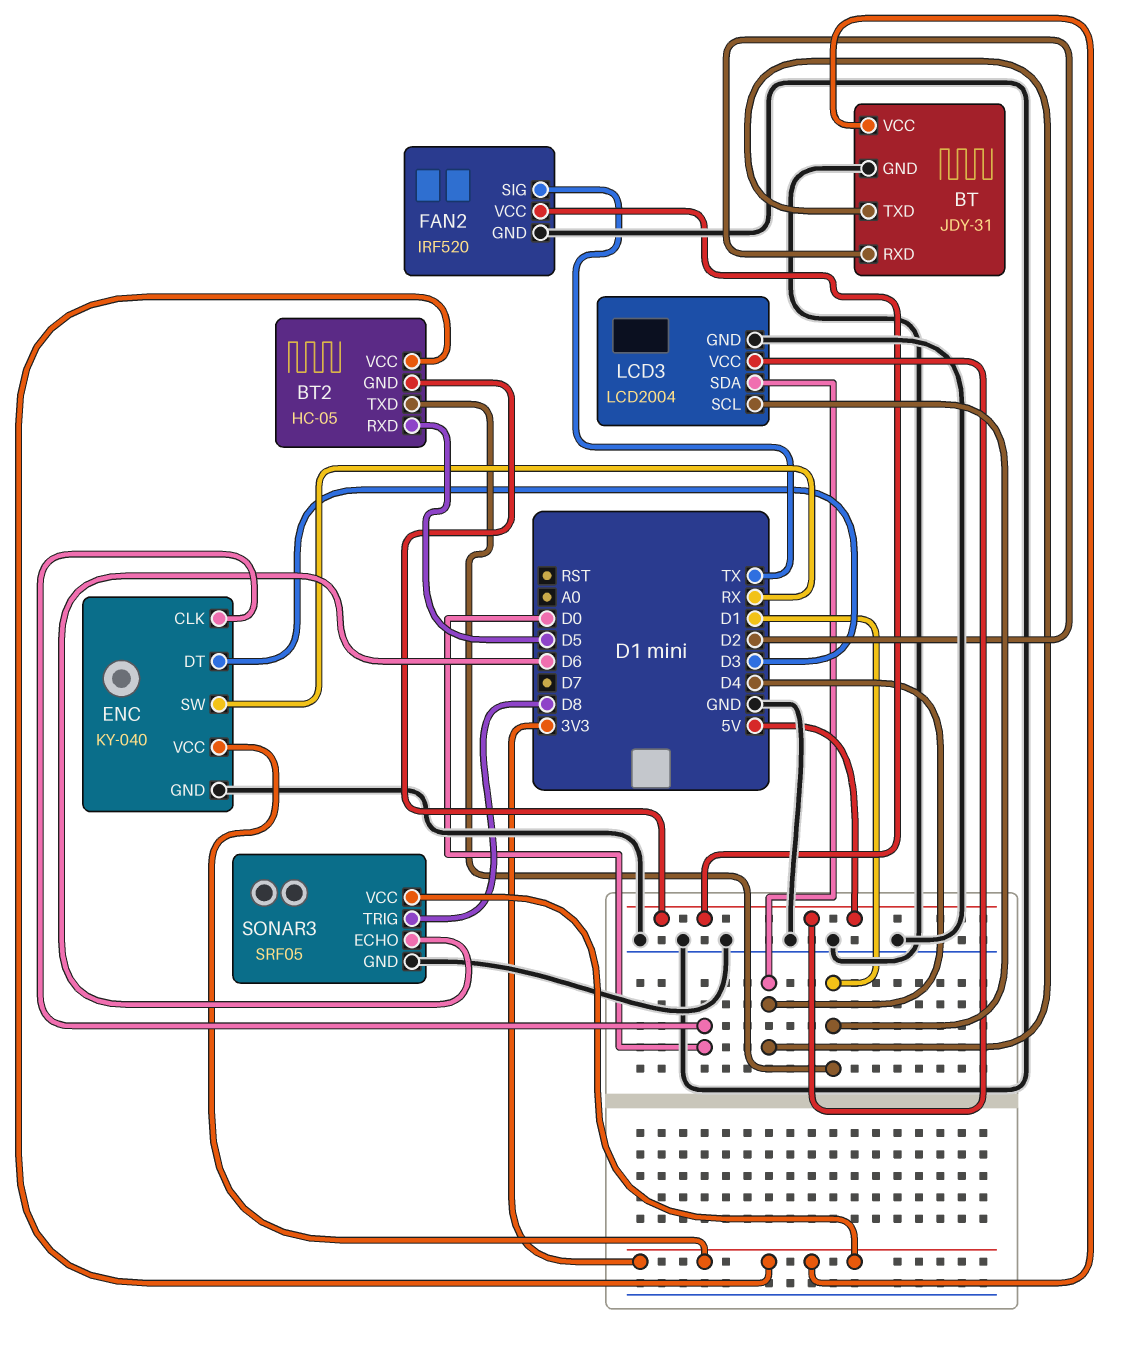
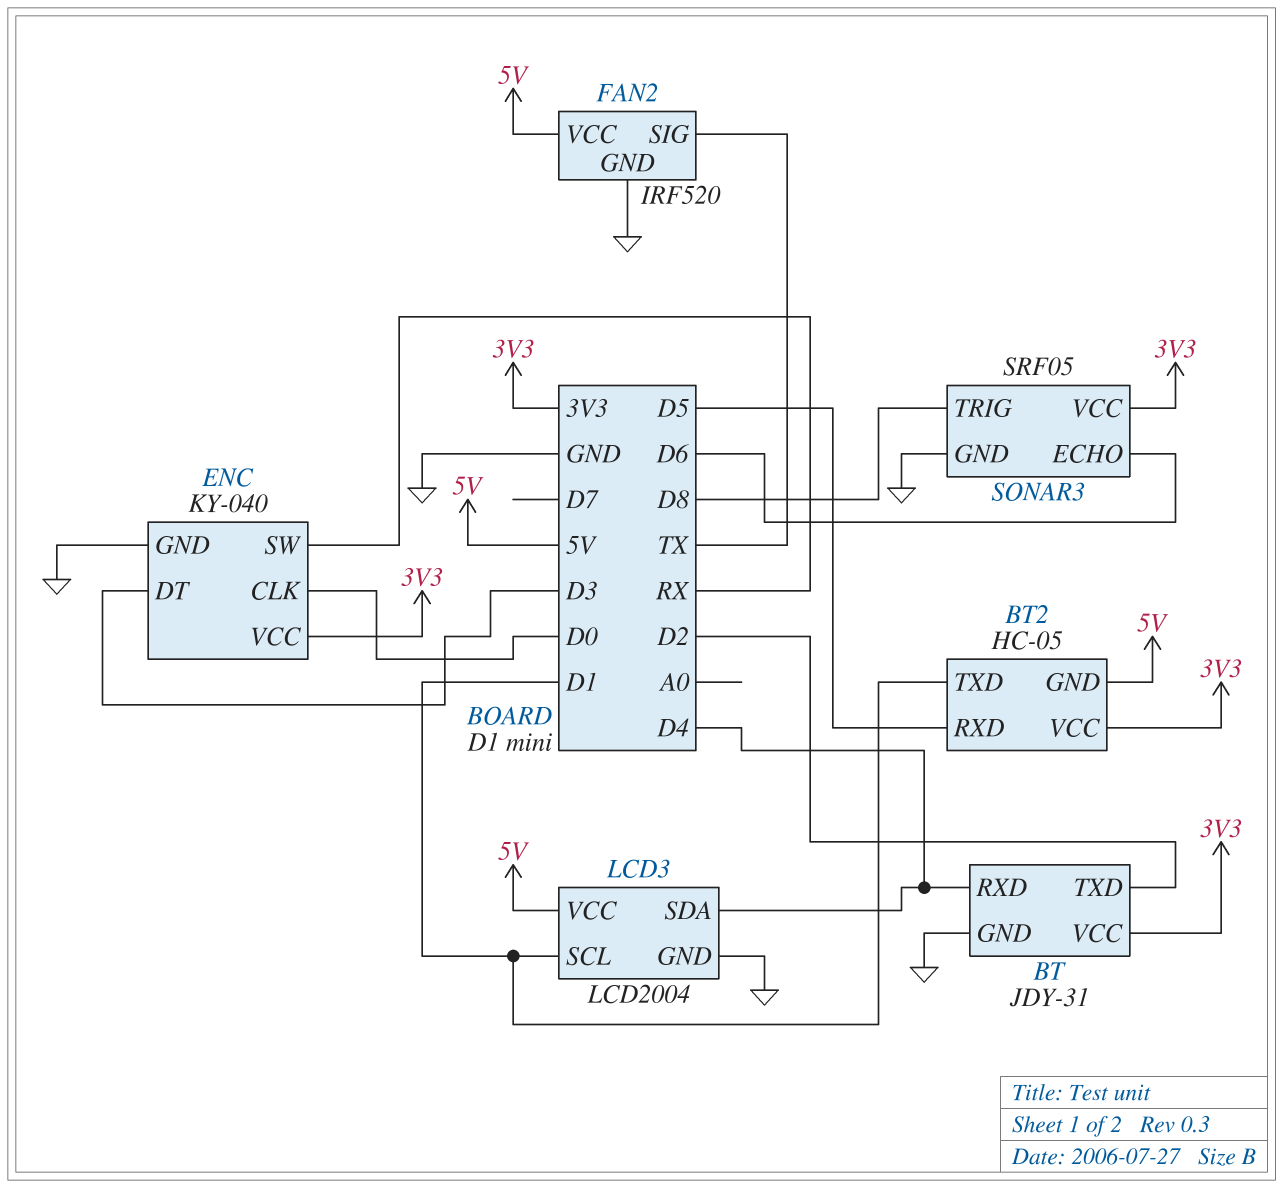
BT pin RXD: D2 -> D4
BT pin TXD: D4 -> D2

